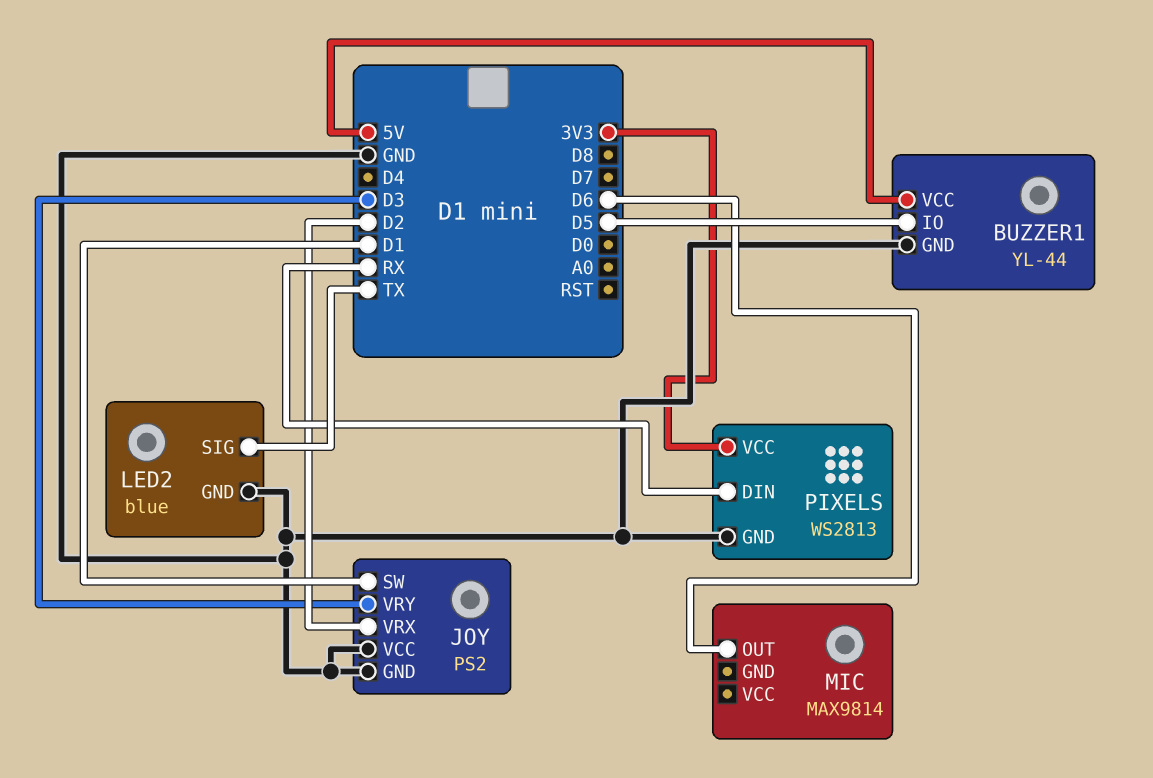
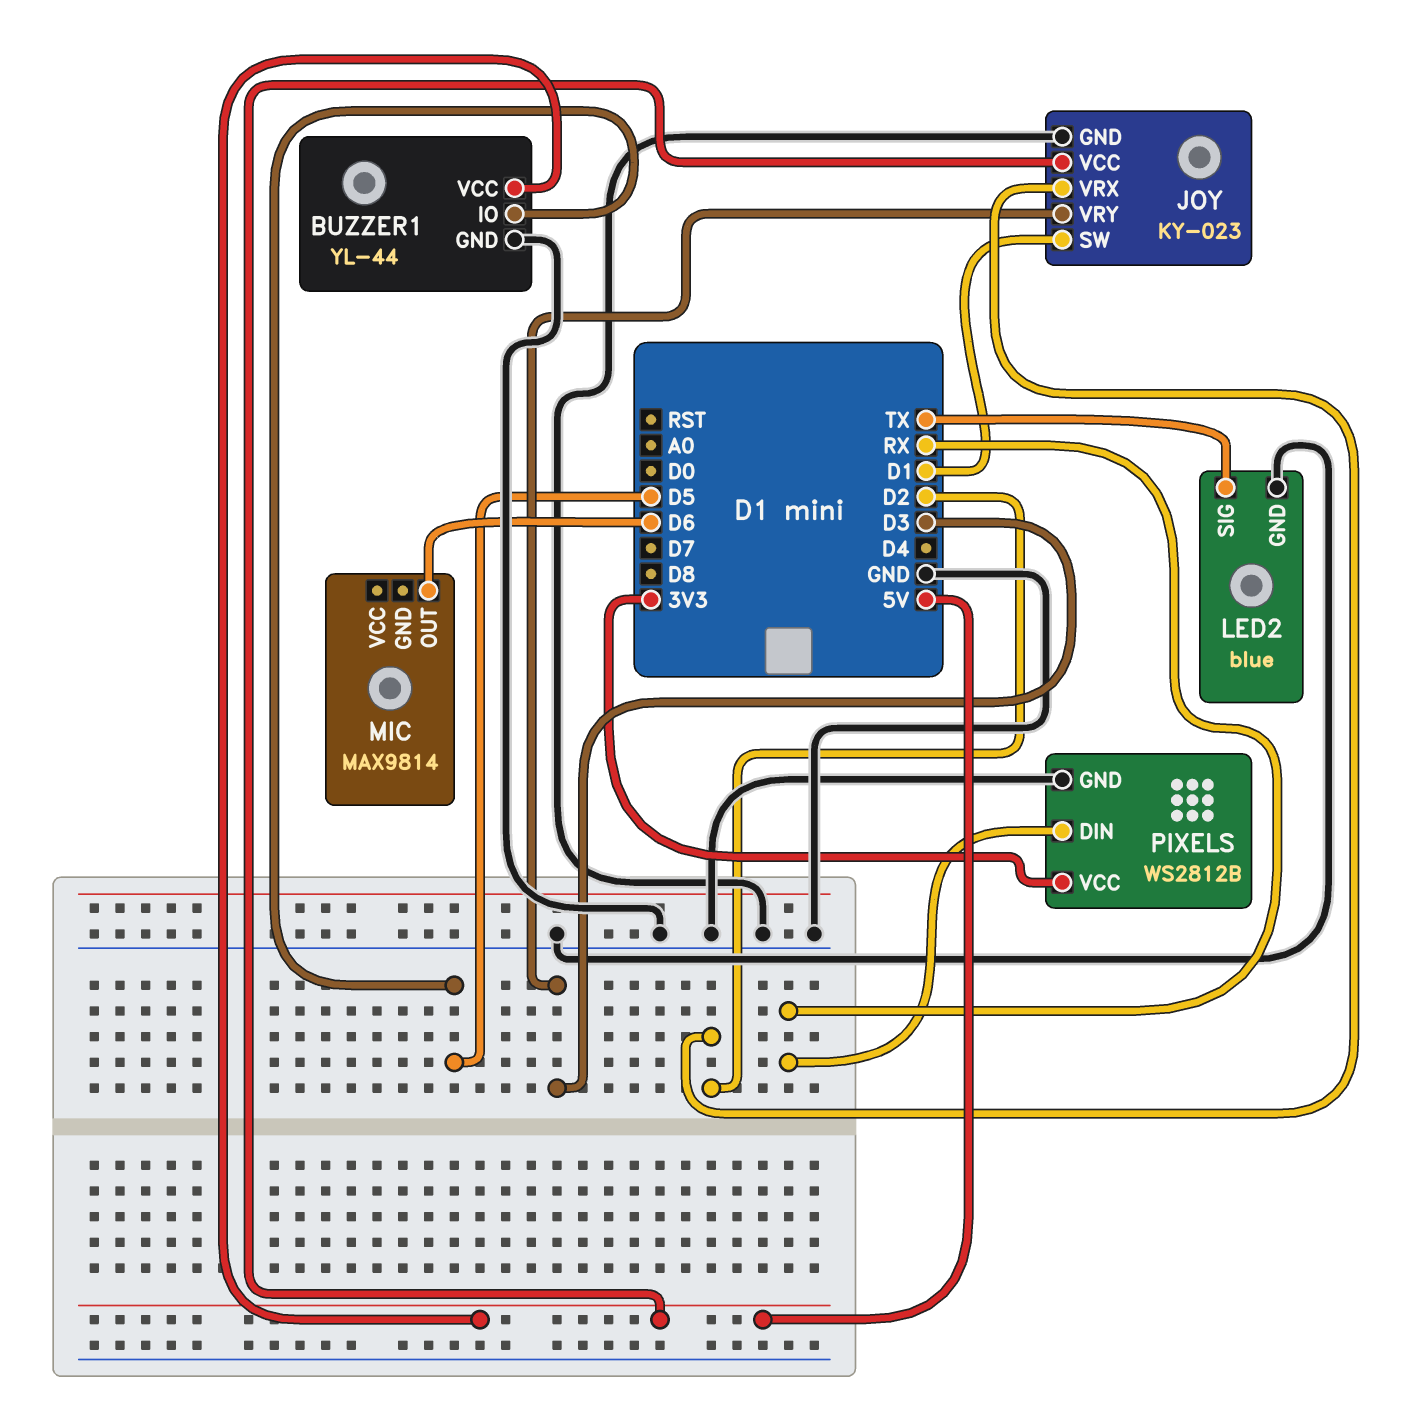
JOY: PS2 -> KY-023
JOY pin VCC: GND -> 5V
PIXELS: WS2813 -> WS2812B

